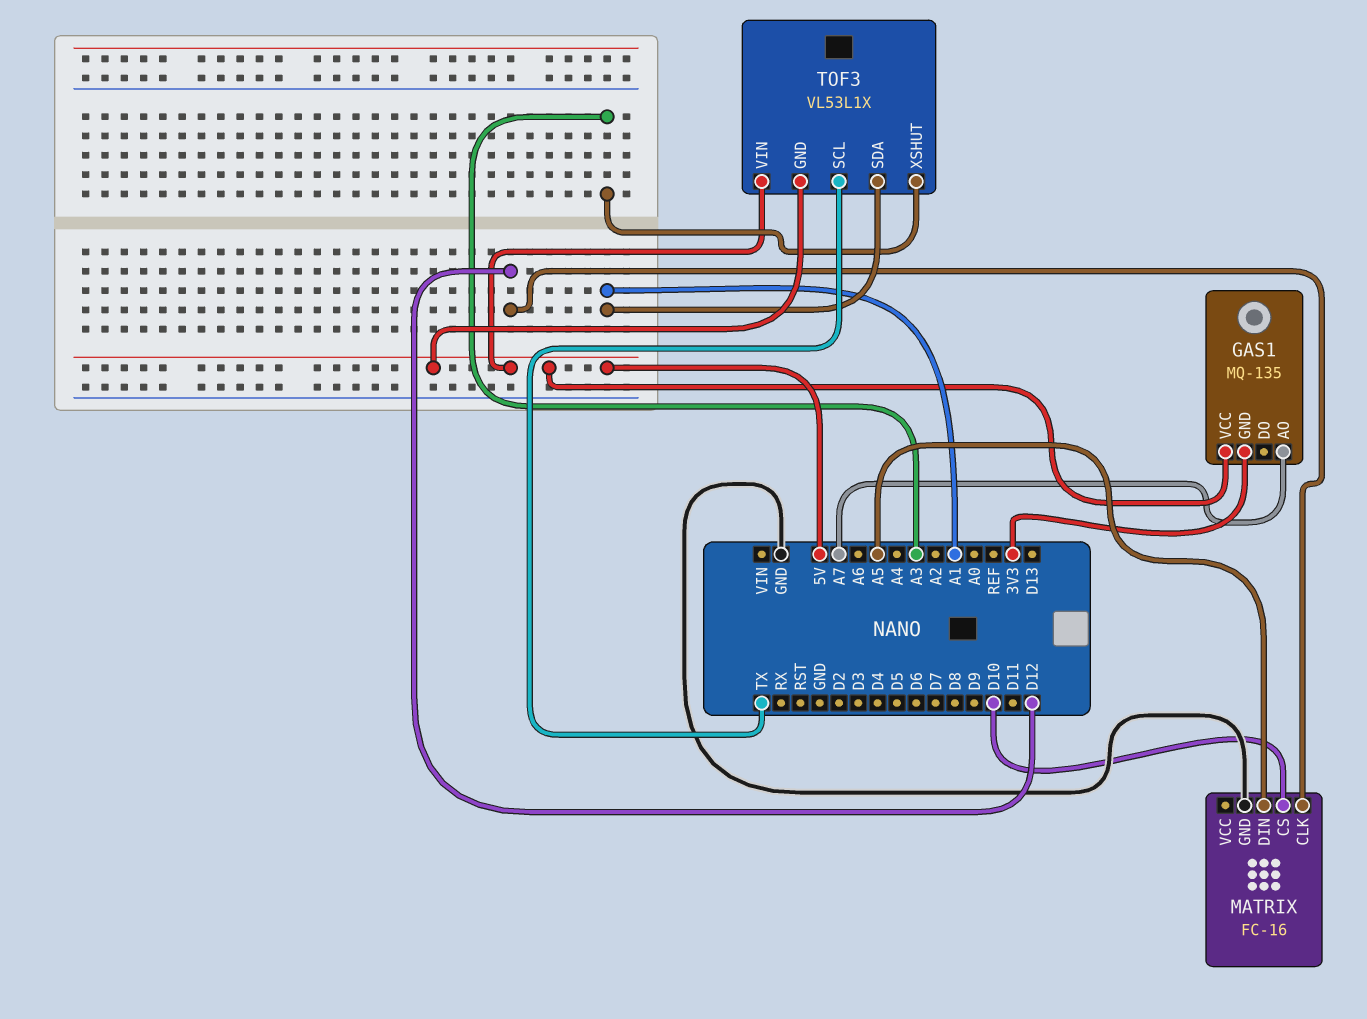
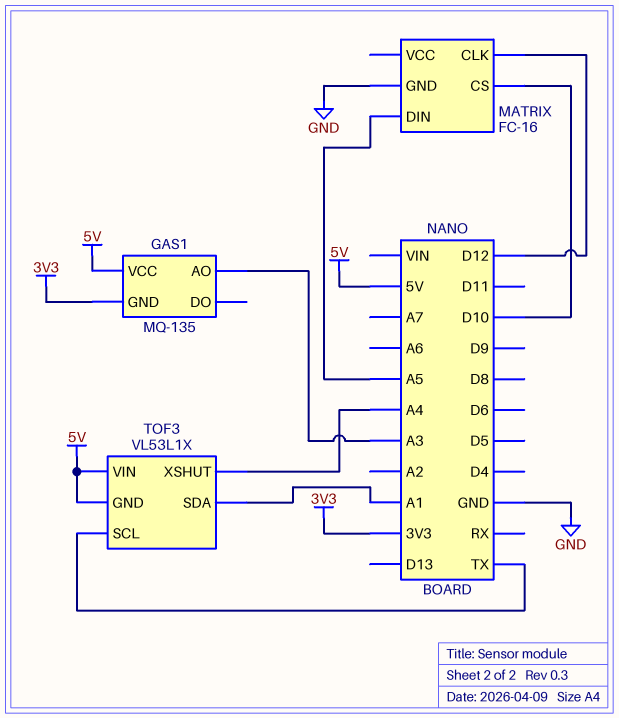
GAS1 pin AO: A7 -> A3
TOF3 pin XSHUT: A3 -> A4

